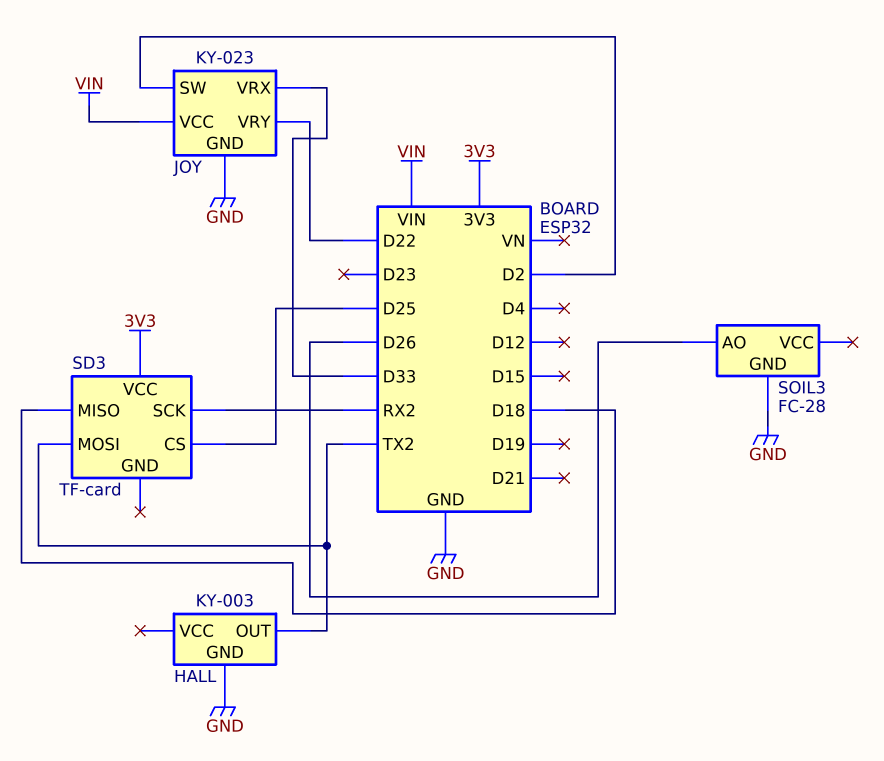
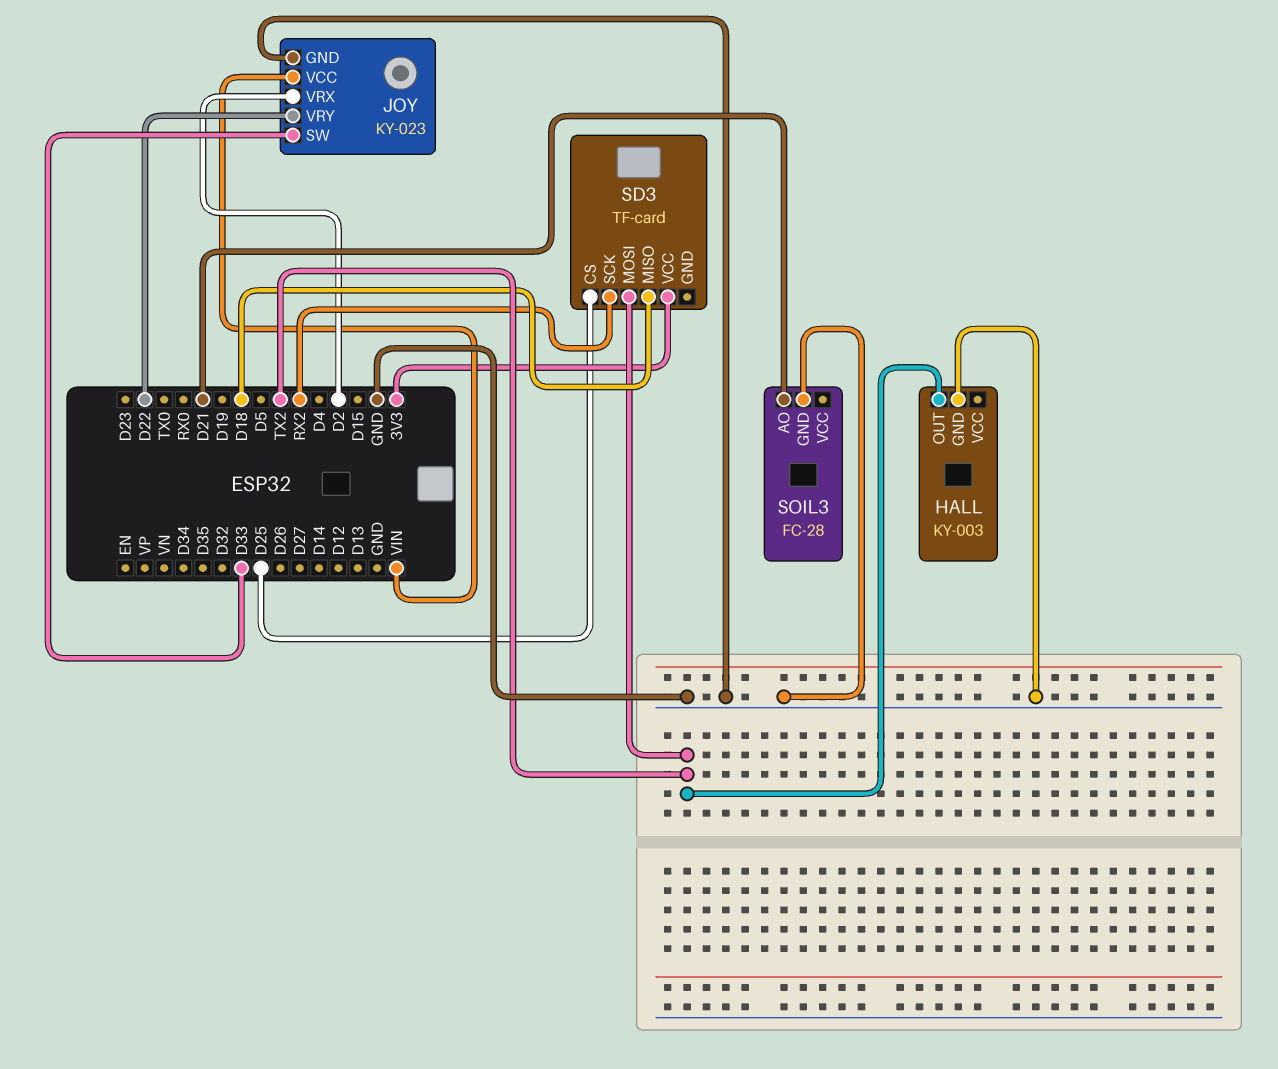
JOY pin SW: D2 -> D33
JOY pin VRX: D33 -> D2
SOIL3 pin AO: D26 -> D21

